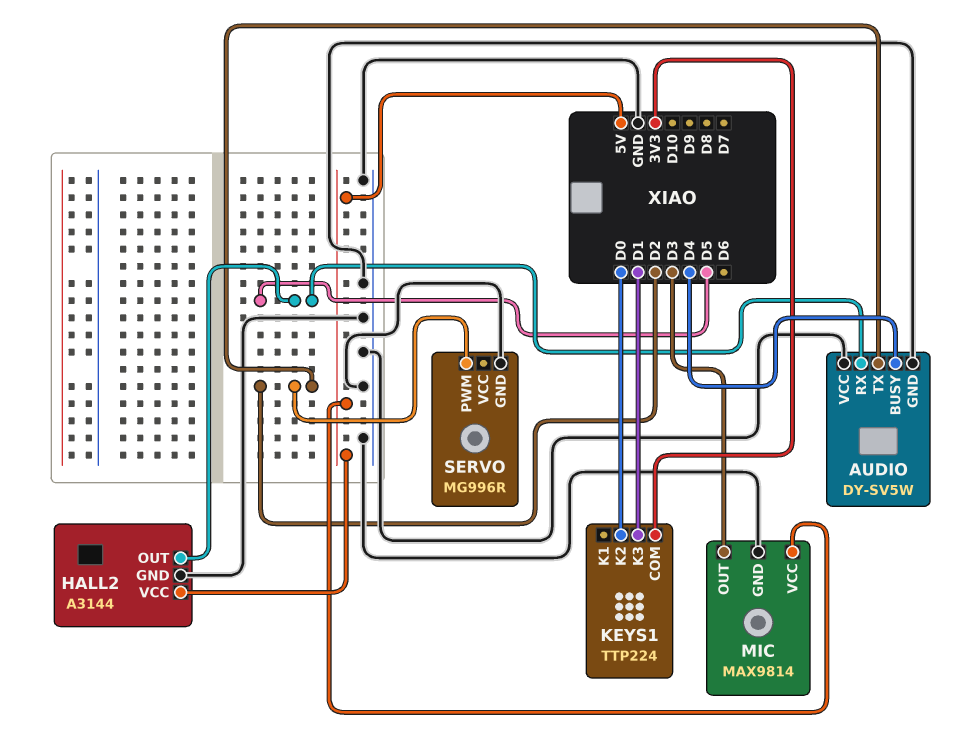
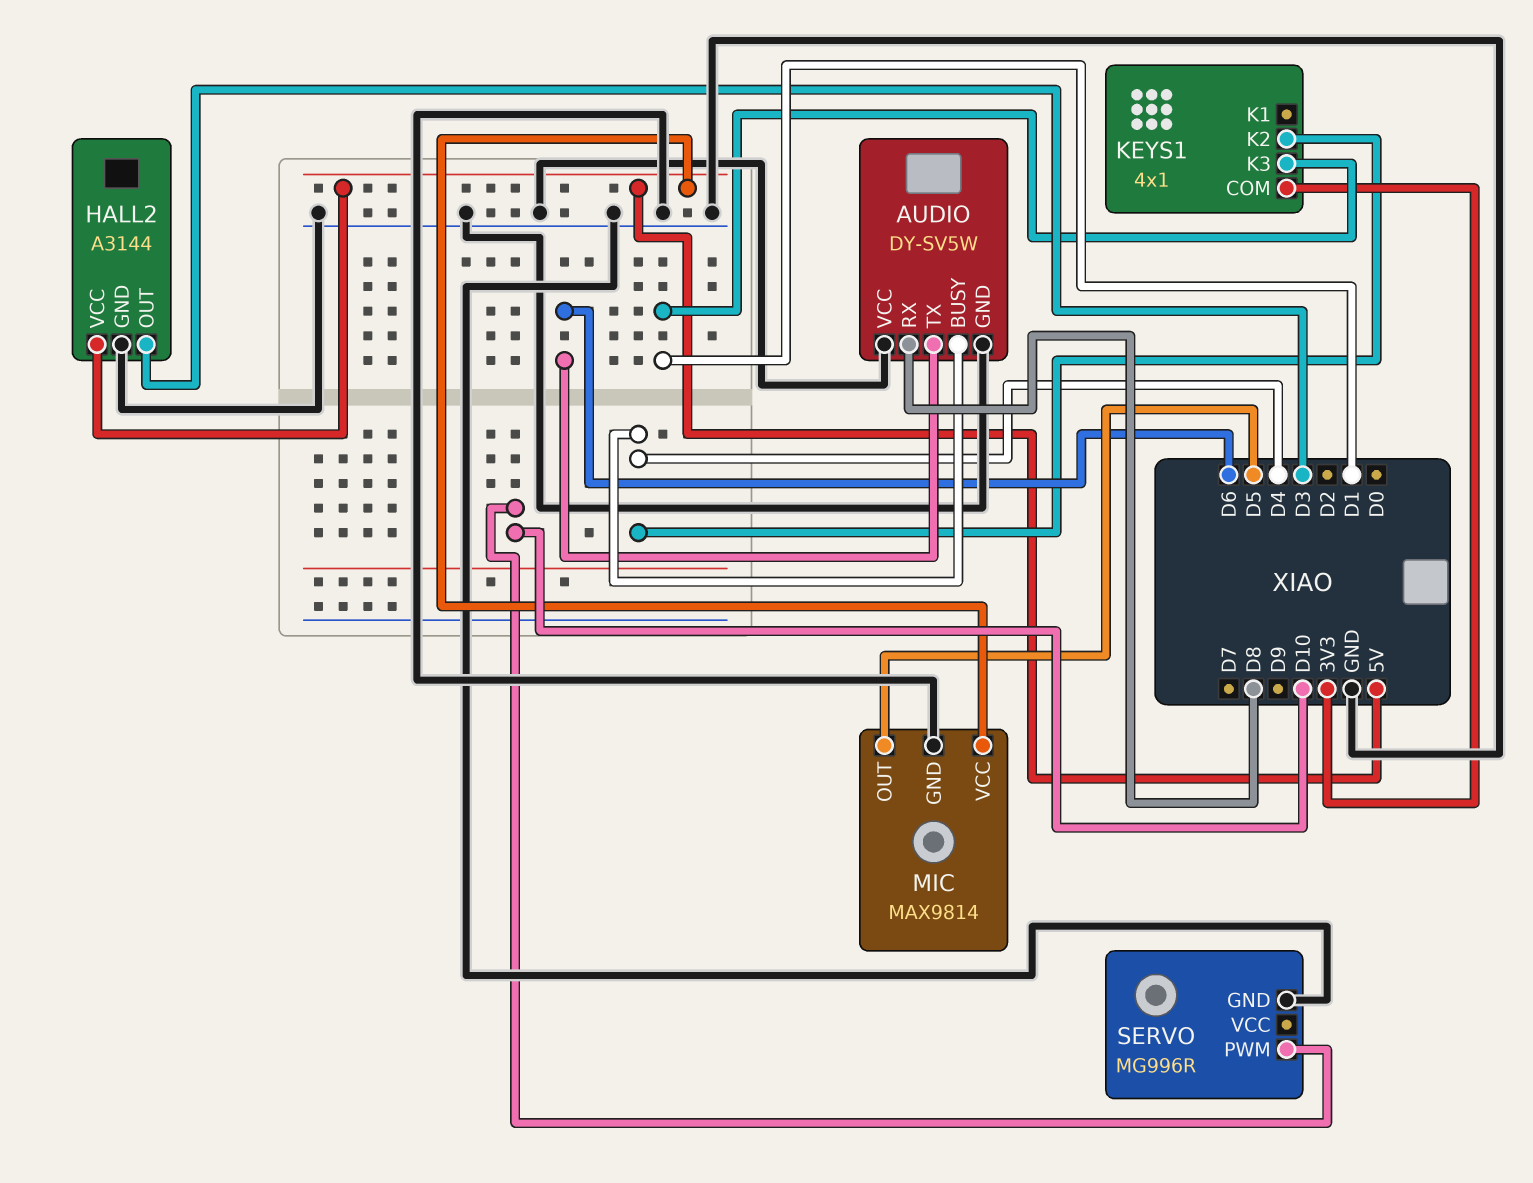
AUDIO pin RX: D5 -> D8
AUDIO pin TX: D2 -> D6
HALL2 pin OUT: D5 -> D3
KEYS1: TTP224 -> 4x1
KEYS1 pin K2: D0 -> D4
MIC pin OUT: D3 -> D5
SERVO pin PWM: D2 -> D10

